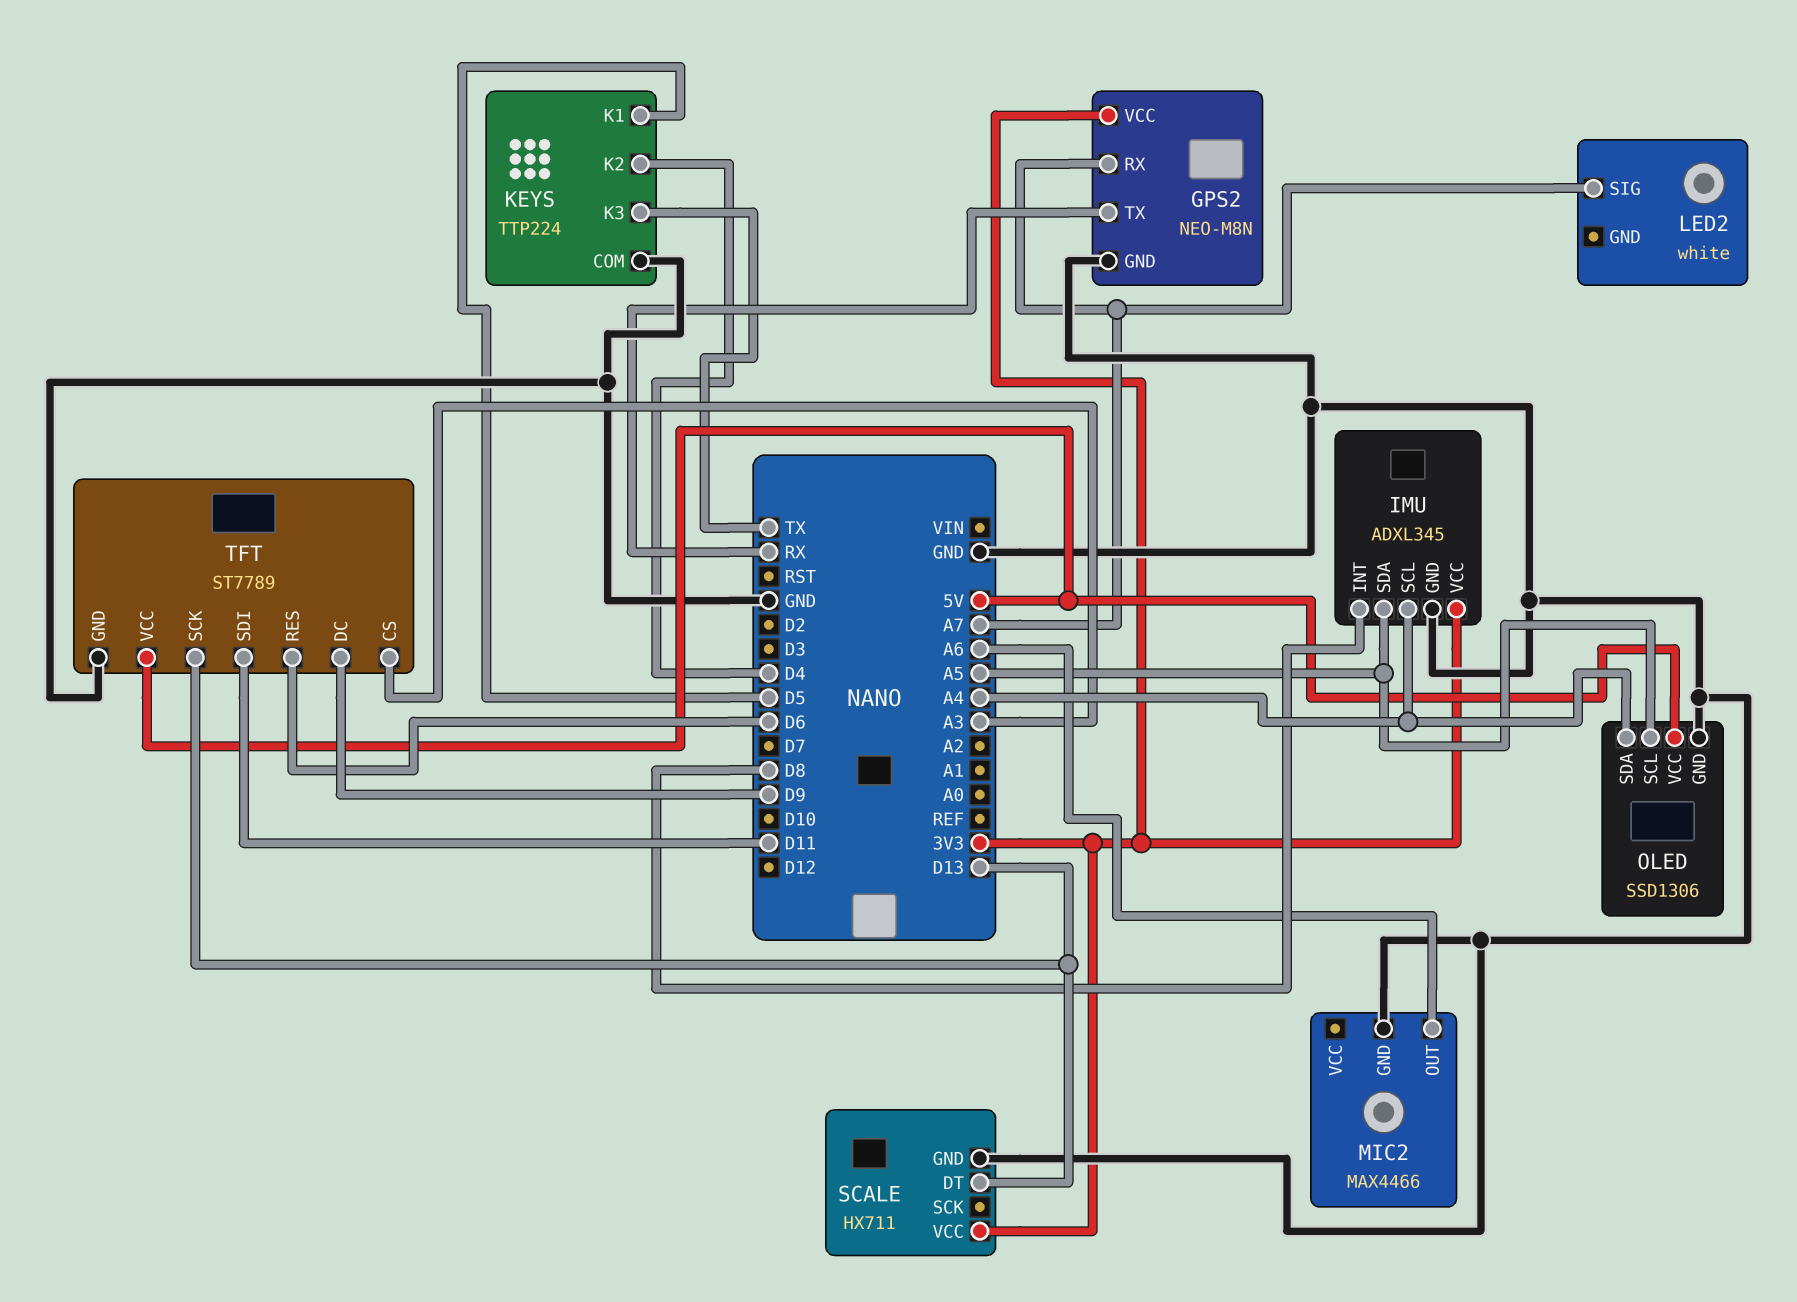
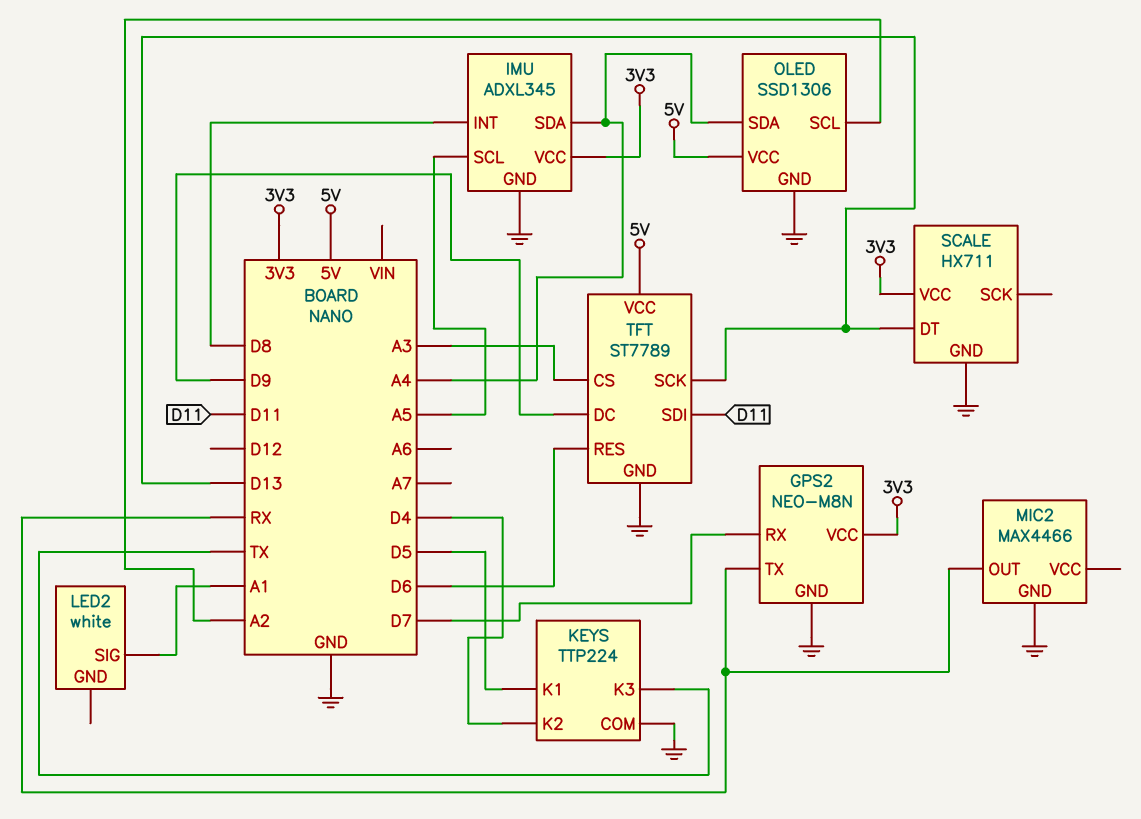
GPS2 pin RX: A7 -> D7
IMU pin SCL: A4 -> A5
IMU pin SDA: A5 -> A4
LED2 pin SIG: A7 -> A1
MIC2 pin OUT: A6 -> RX
OLED pin SCL: A5 -> A2

